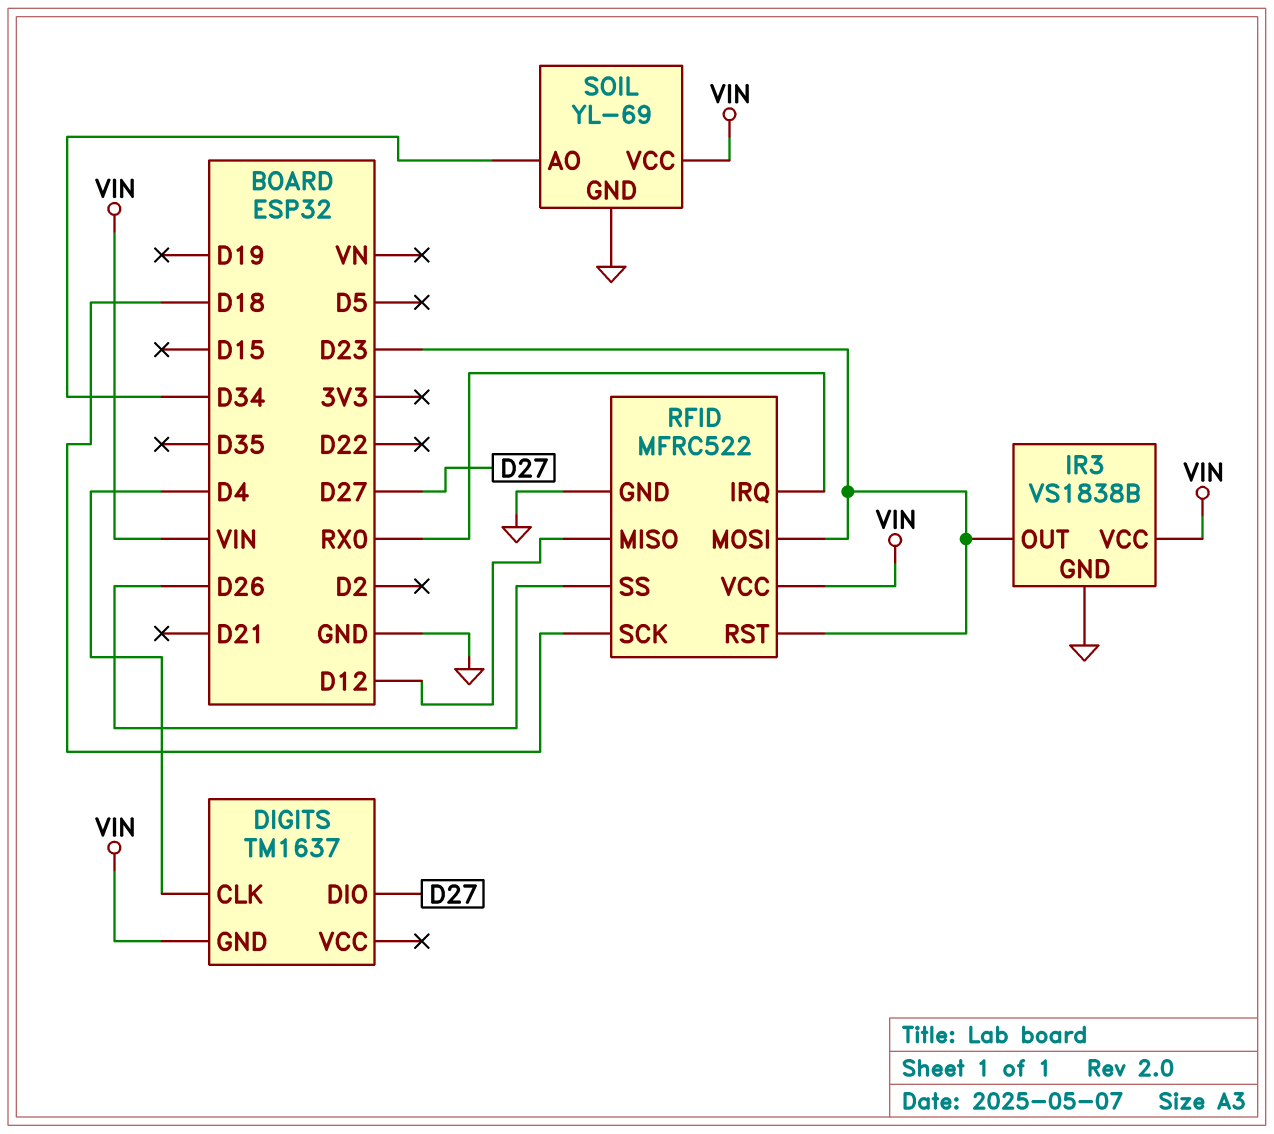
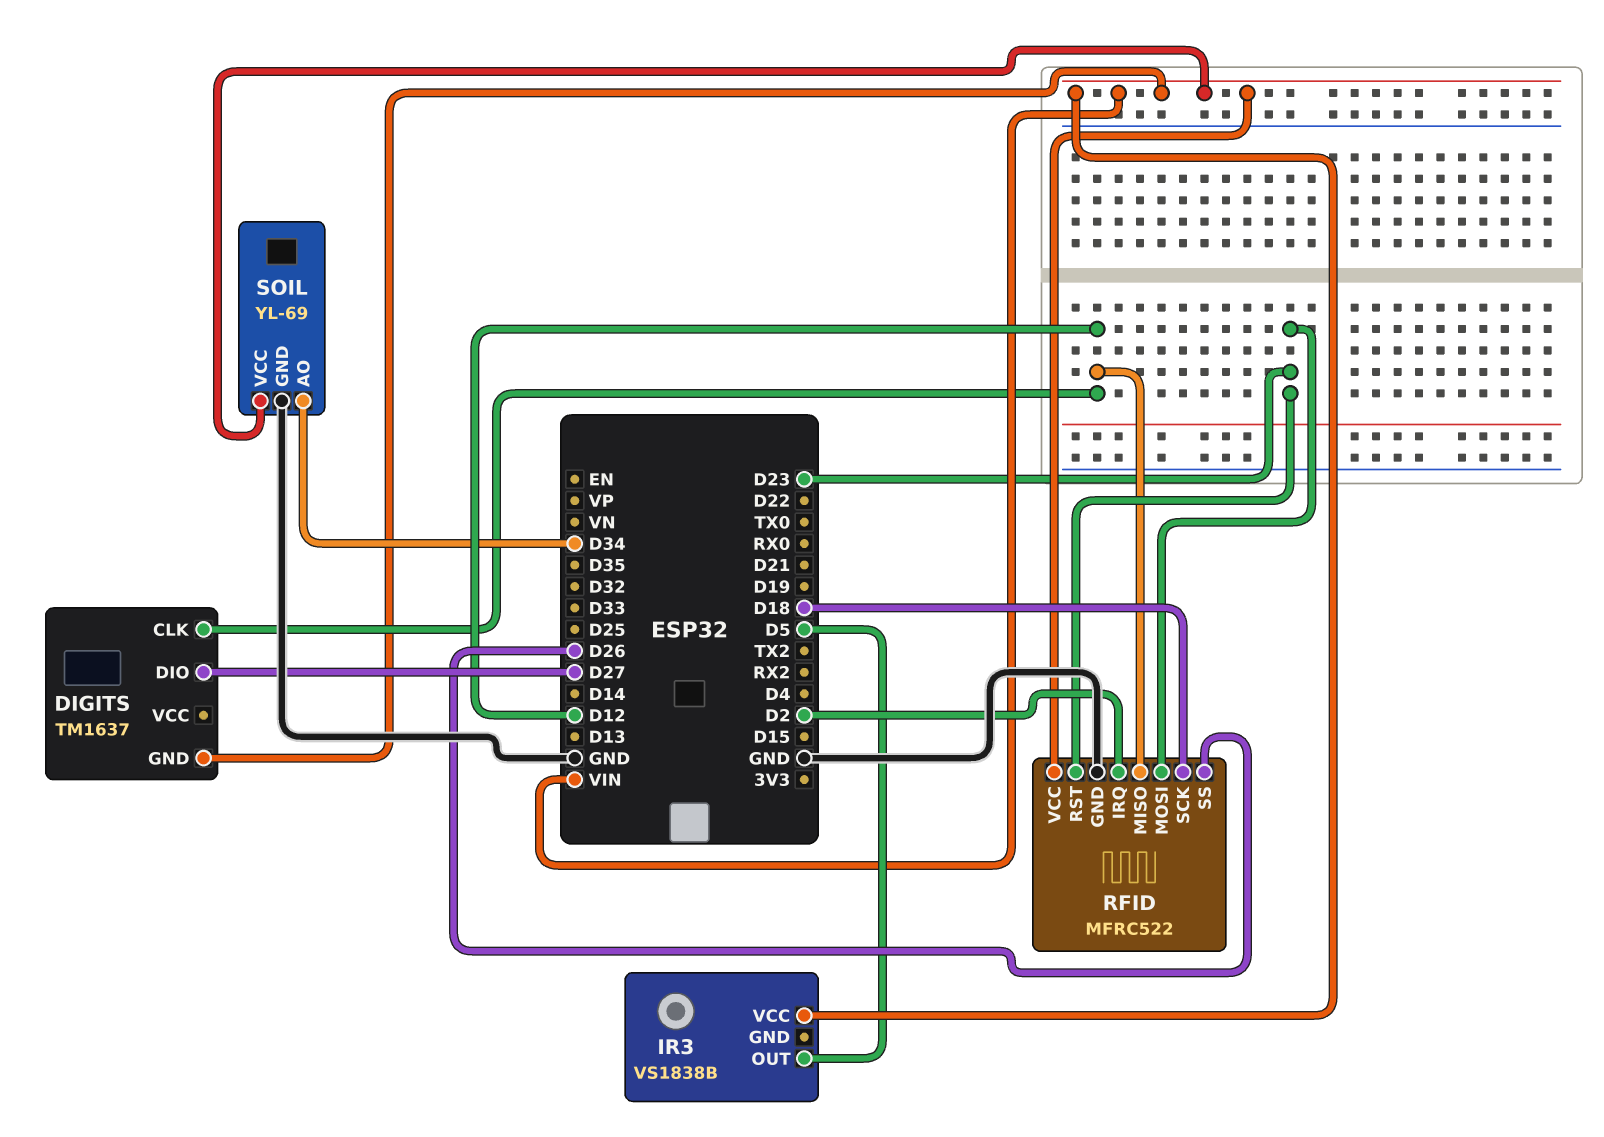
DIGITS pin CLK: D4 -> D12
IR3 pin GND: GND -> none
IR3 pin OUT: D23 -> D5
RFID pin IRQ: RX0 -> D2

